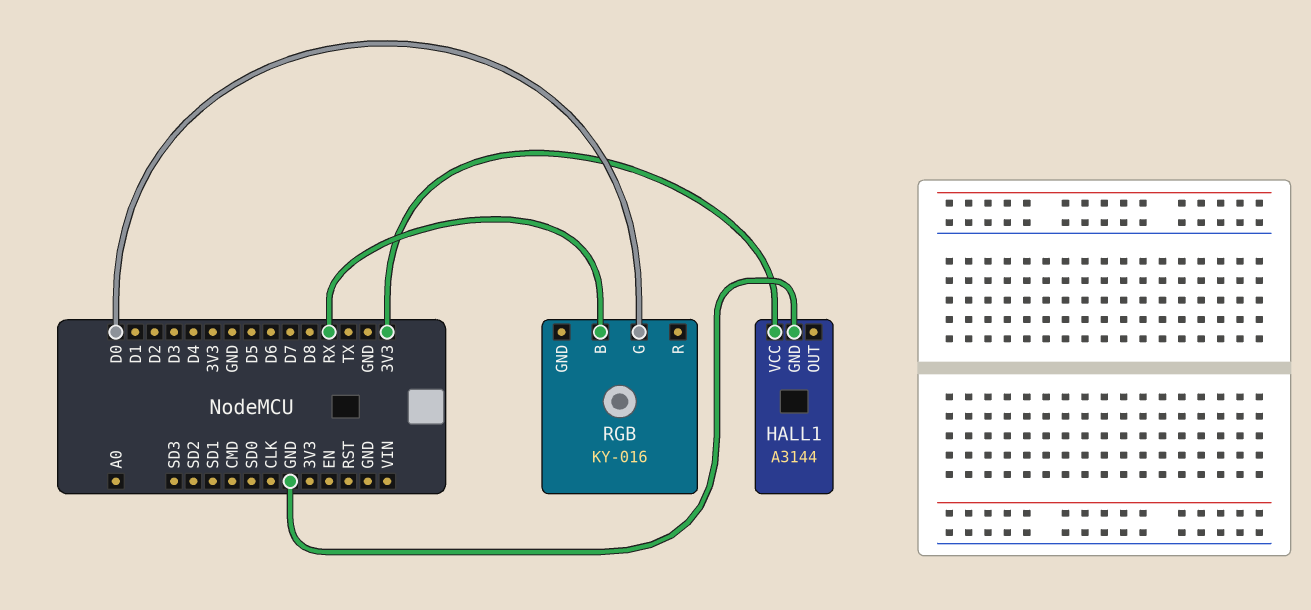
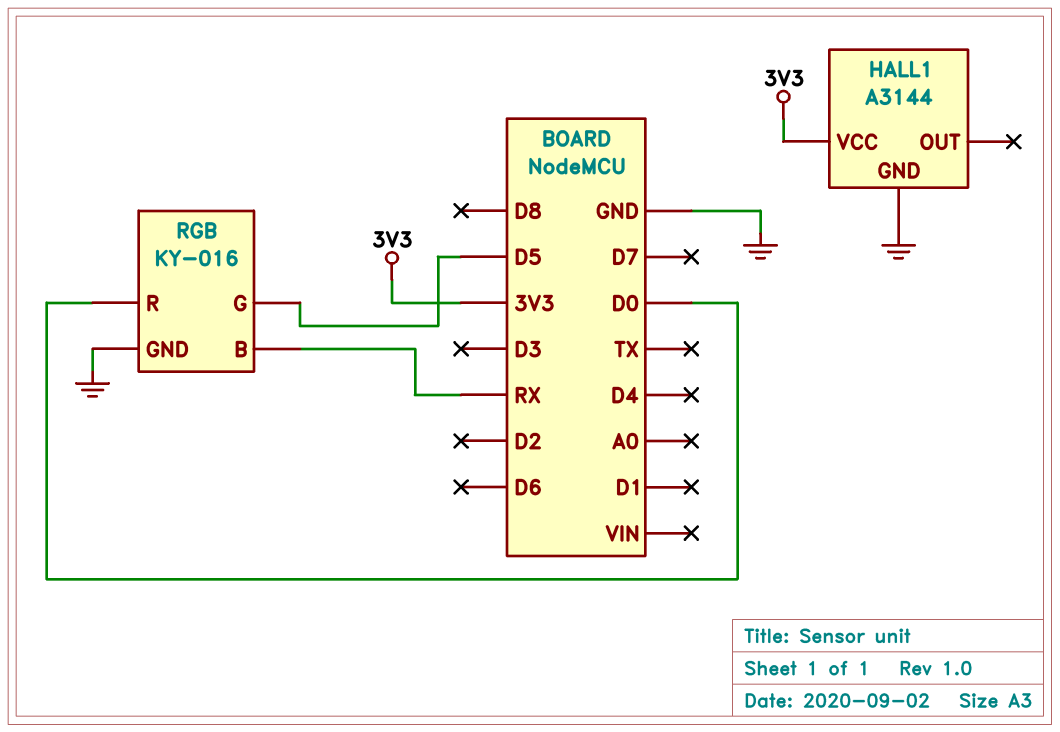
RGB pin G: D0 -> D5
RGB pin GND: none -> GND
RGB pin R: none -> D0

